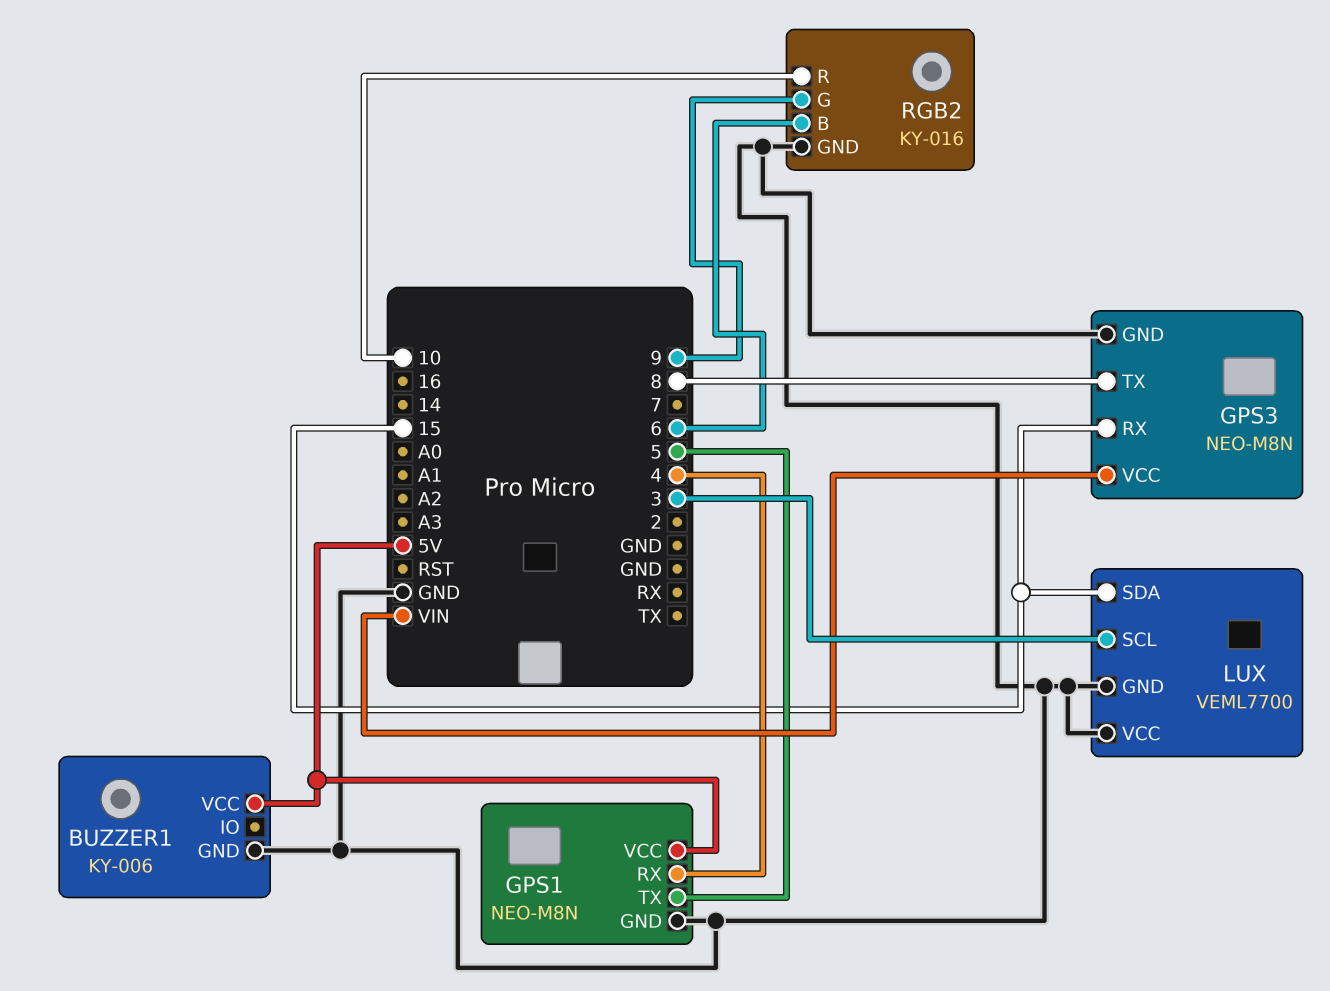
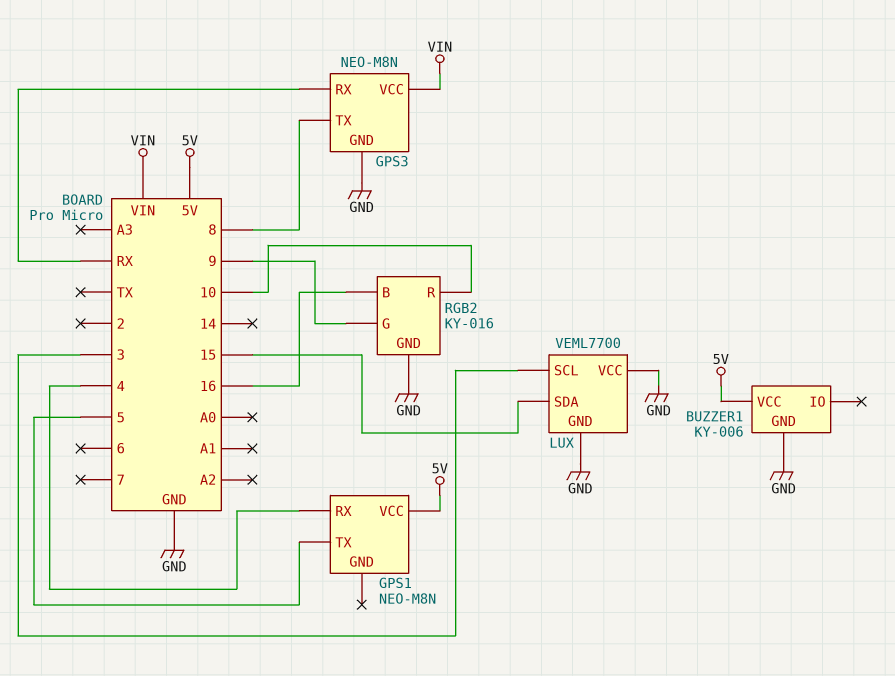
GPS1 pin GND: GND -> none
GPS3 pin RX: 15 -> RX
RGB2 pin B: 6 -> 16

